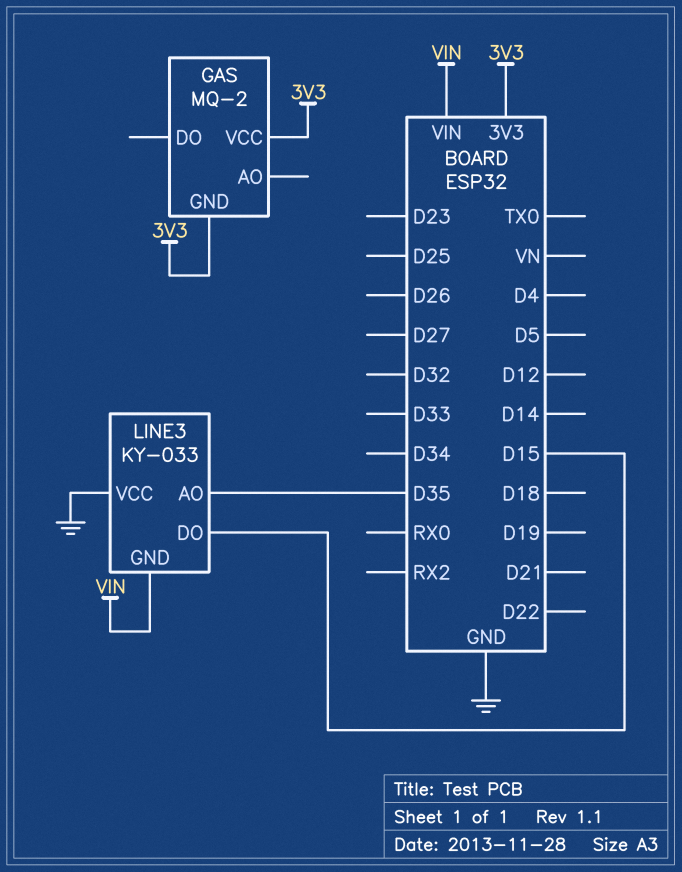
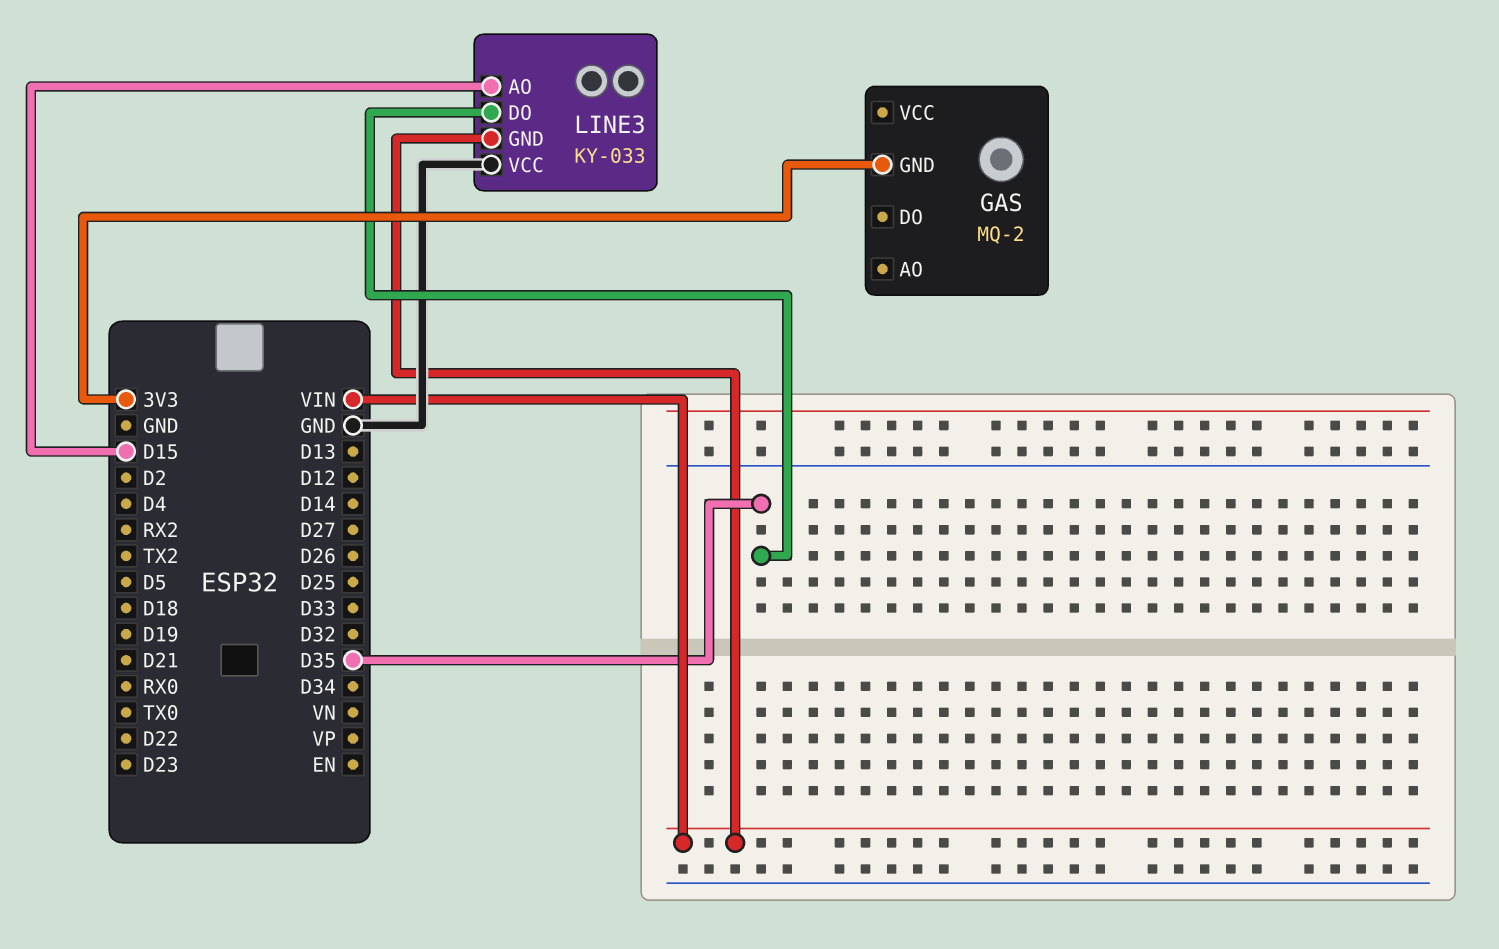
GAS pin VCC: 3V3 -> none
LINE3 pin AO: D35 -> D15
LINE3 pin DO: D15 -> D35

